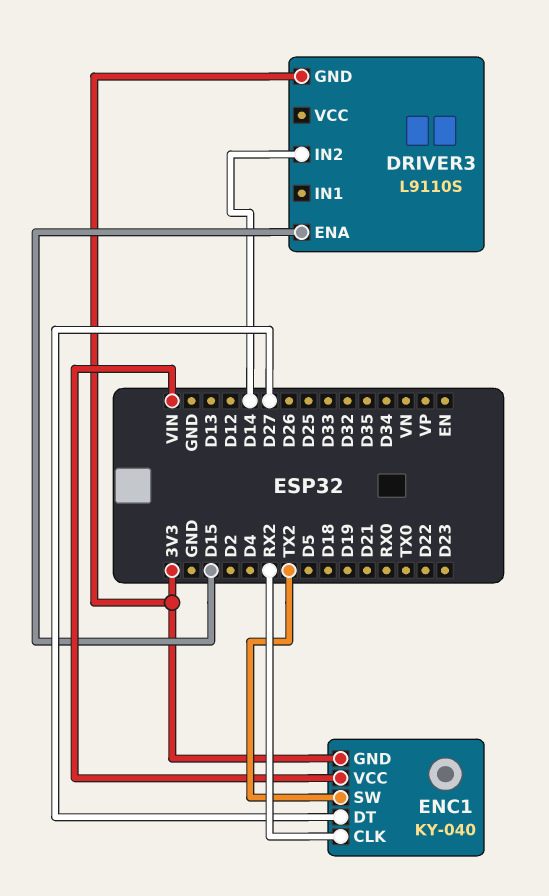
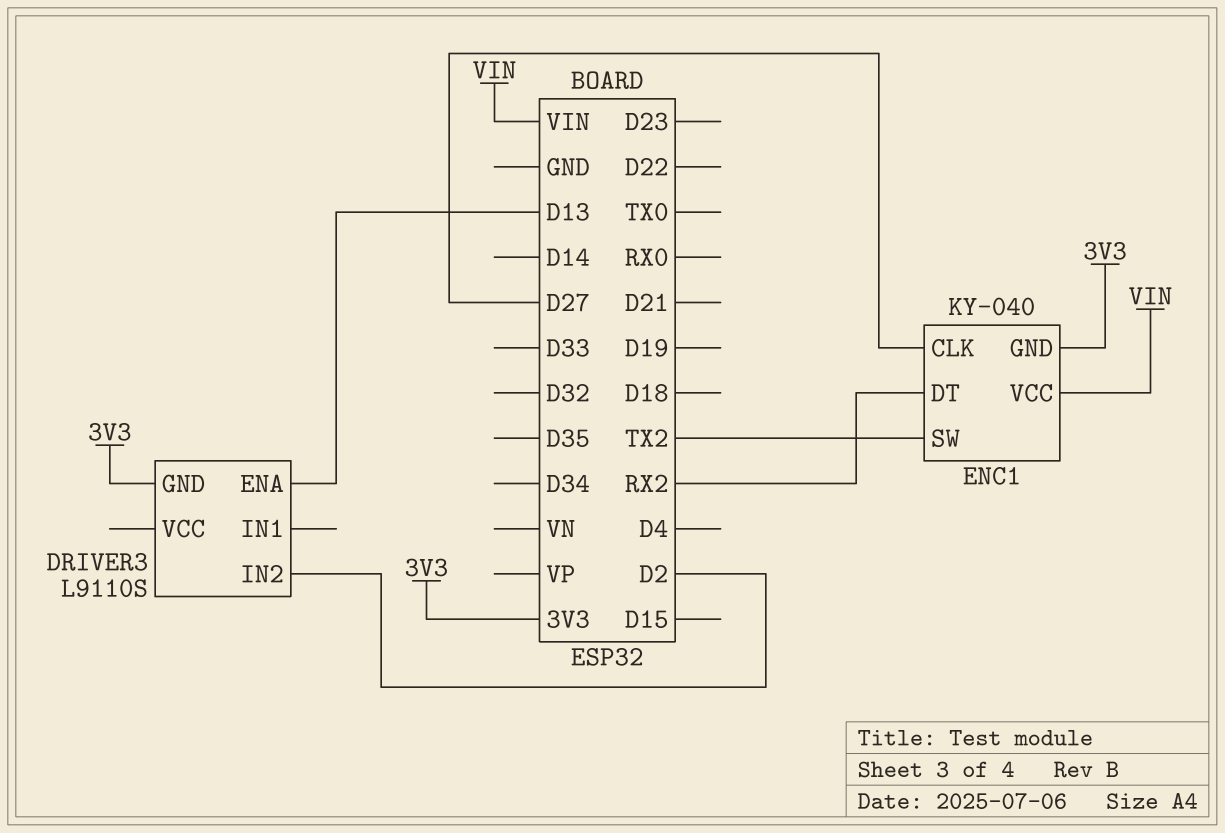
DRIVER3 pin ENA: D15 -> D13
DRIVER3 pin IN2: D14 -> D2
ENC1 pin CLK: RX2 -> D27
ENC1 pin DT: D27 -> RX2

